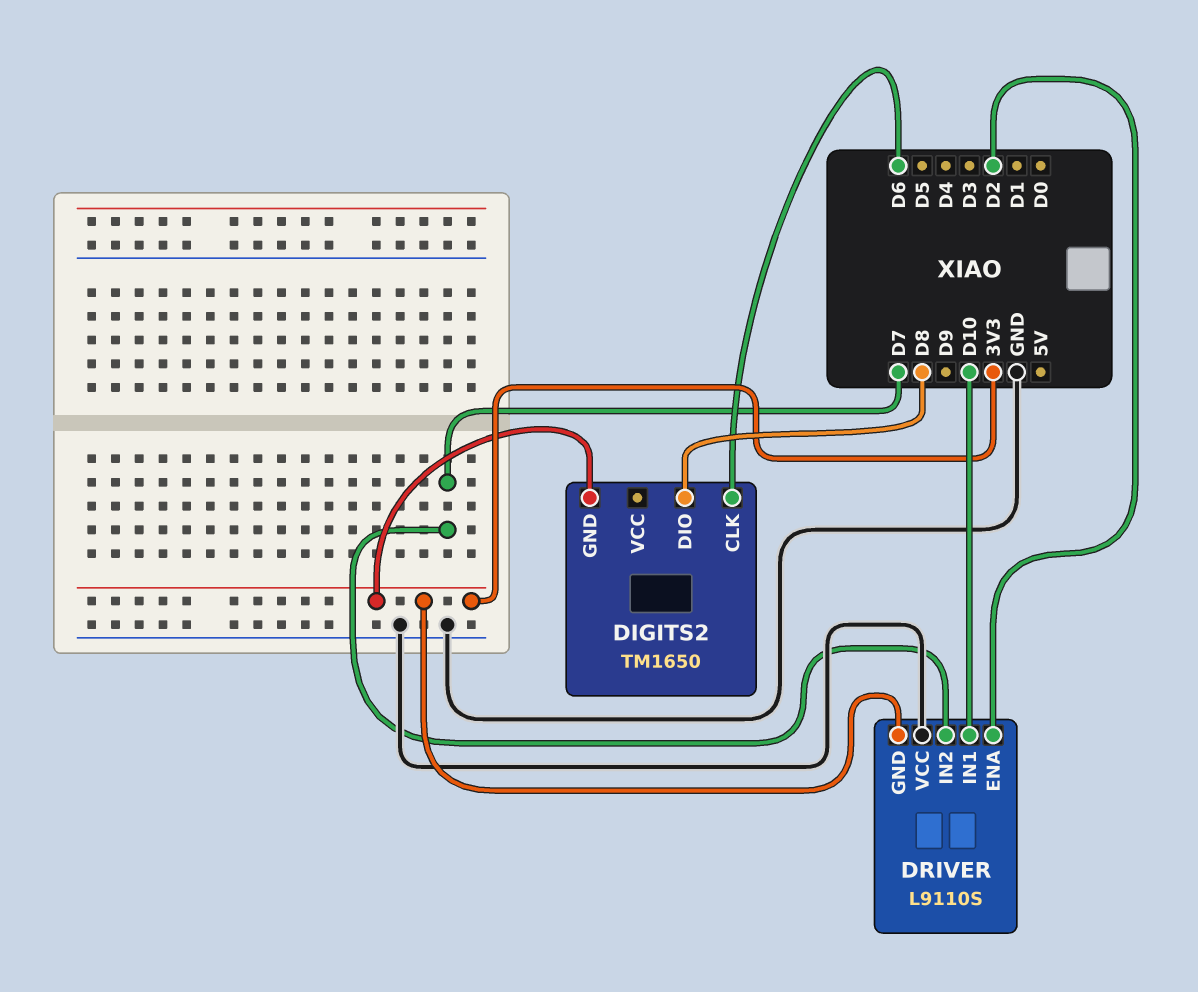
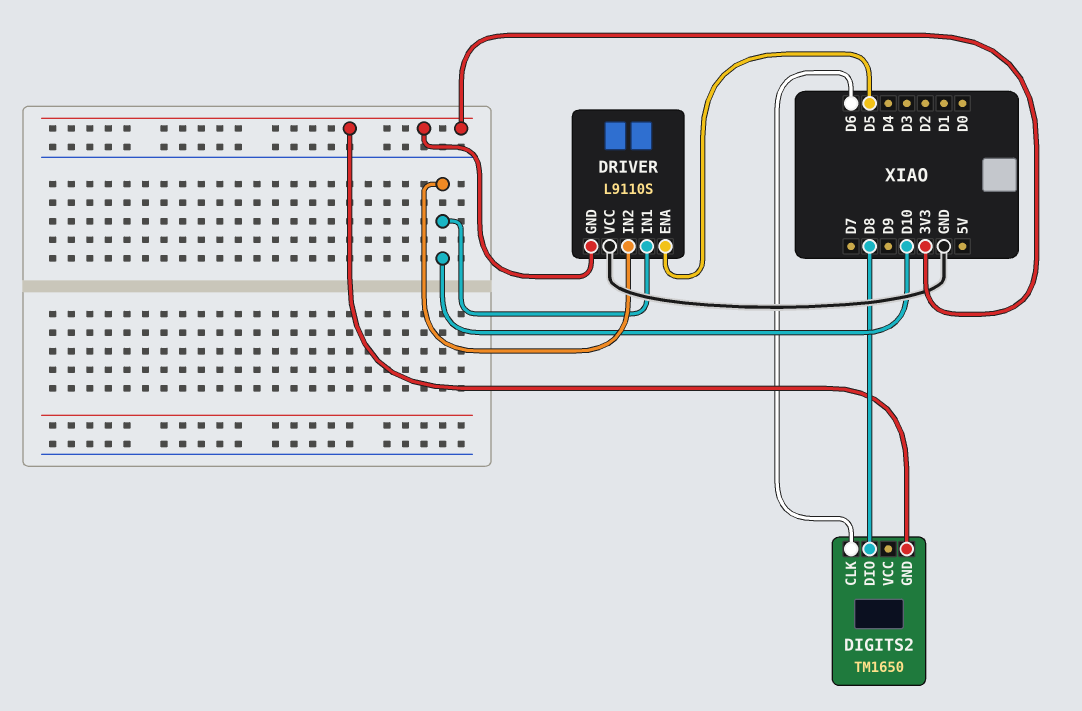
DRIVER pin ENA: D2 -> D5
DRIVER pin IN2: D7 -> D10

